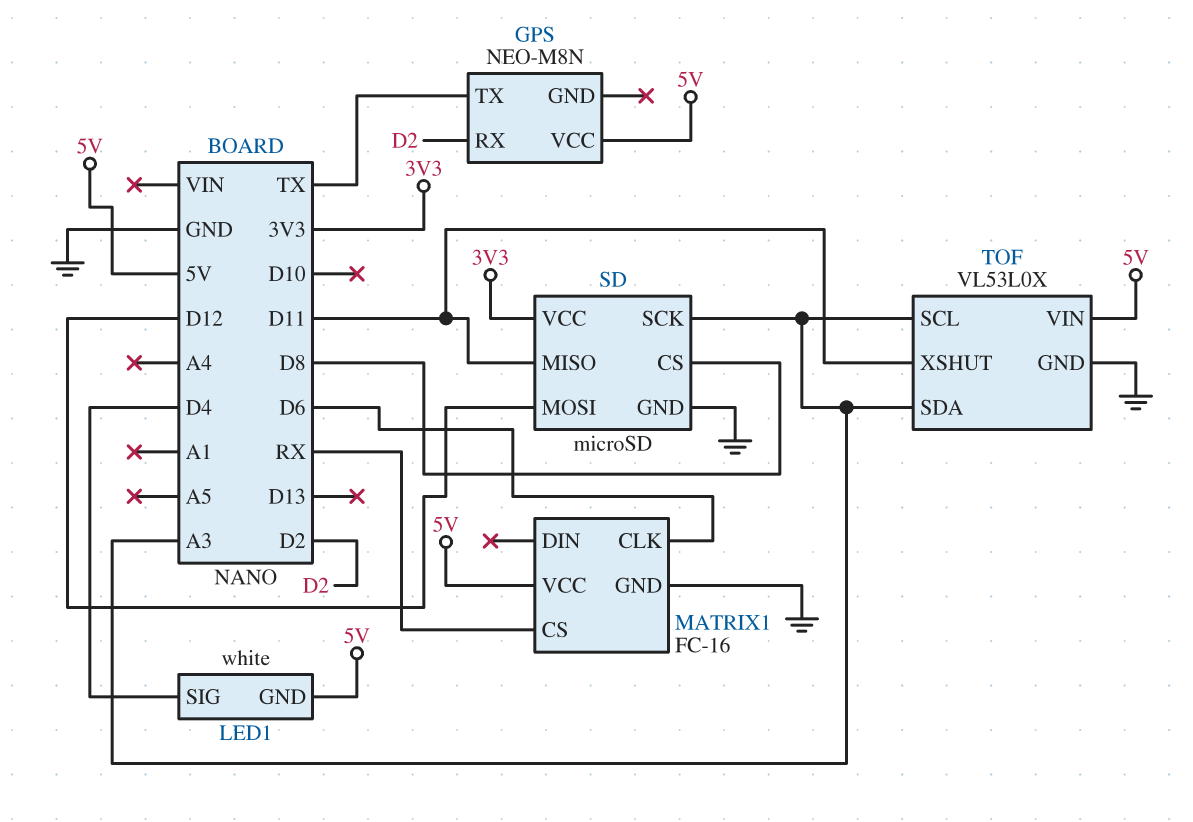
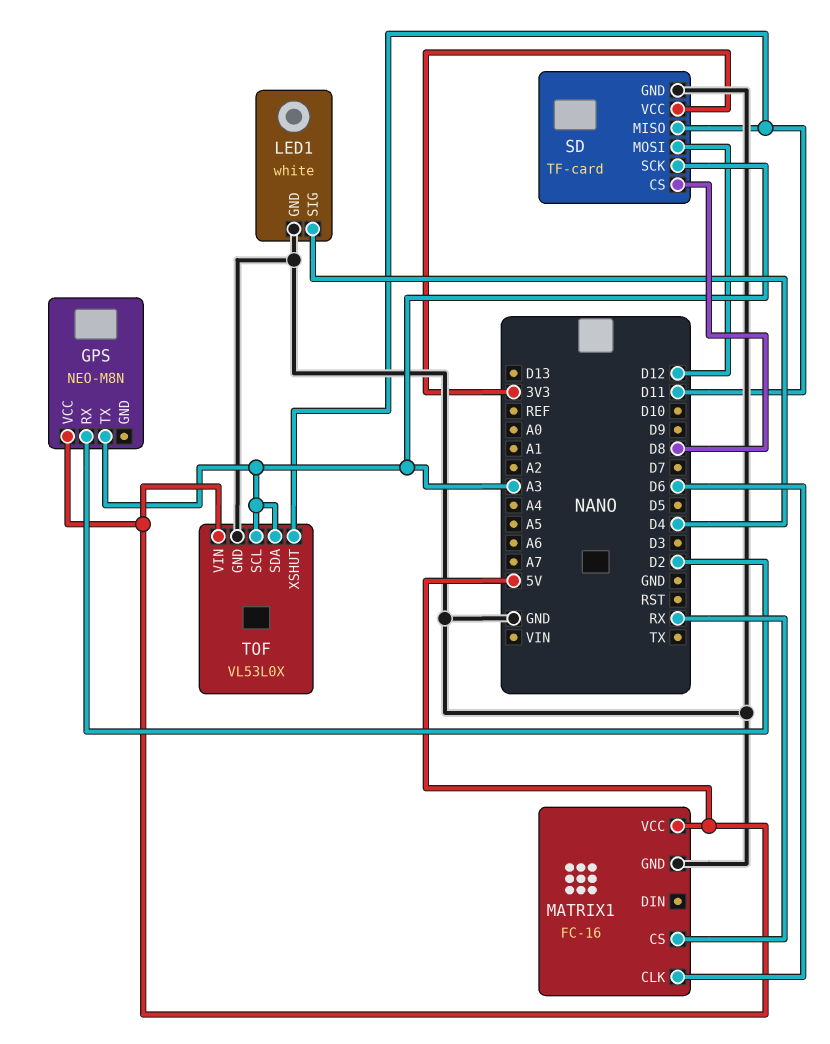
GPS pin TX: TX -> A3
LED1 pin GND: 5V -> GND
SD: microSD -> TF-card

